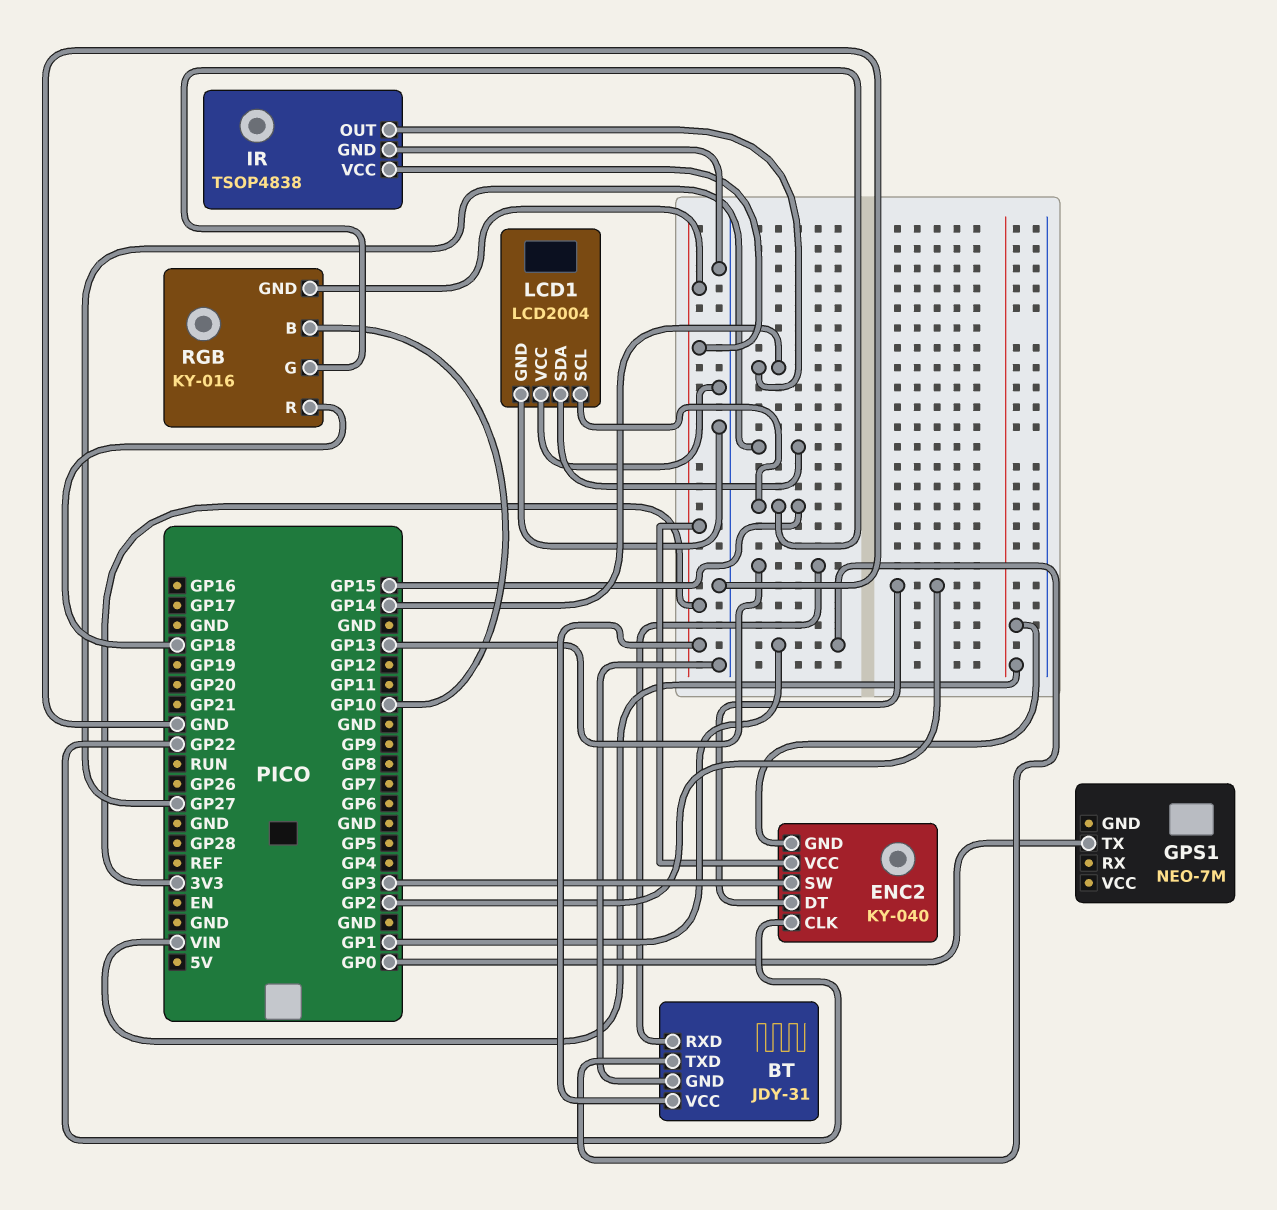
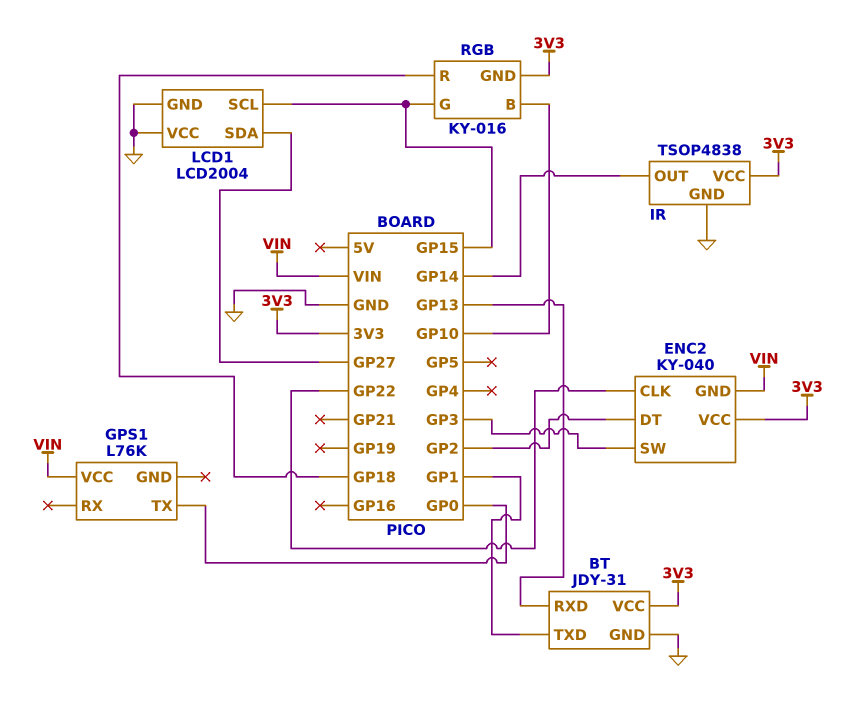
GPS1: NEO-7M -> L76K
GPS1 pin VCC: none -> VIN

